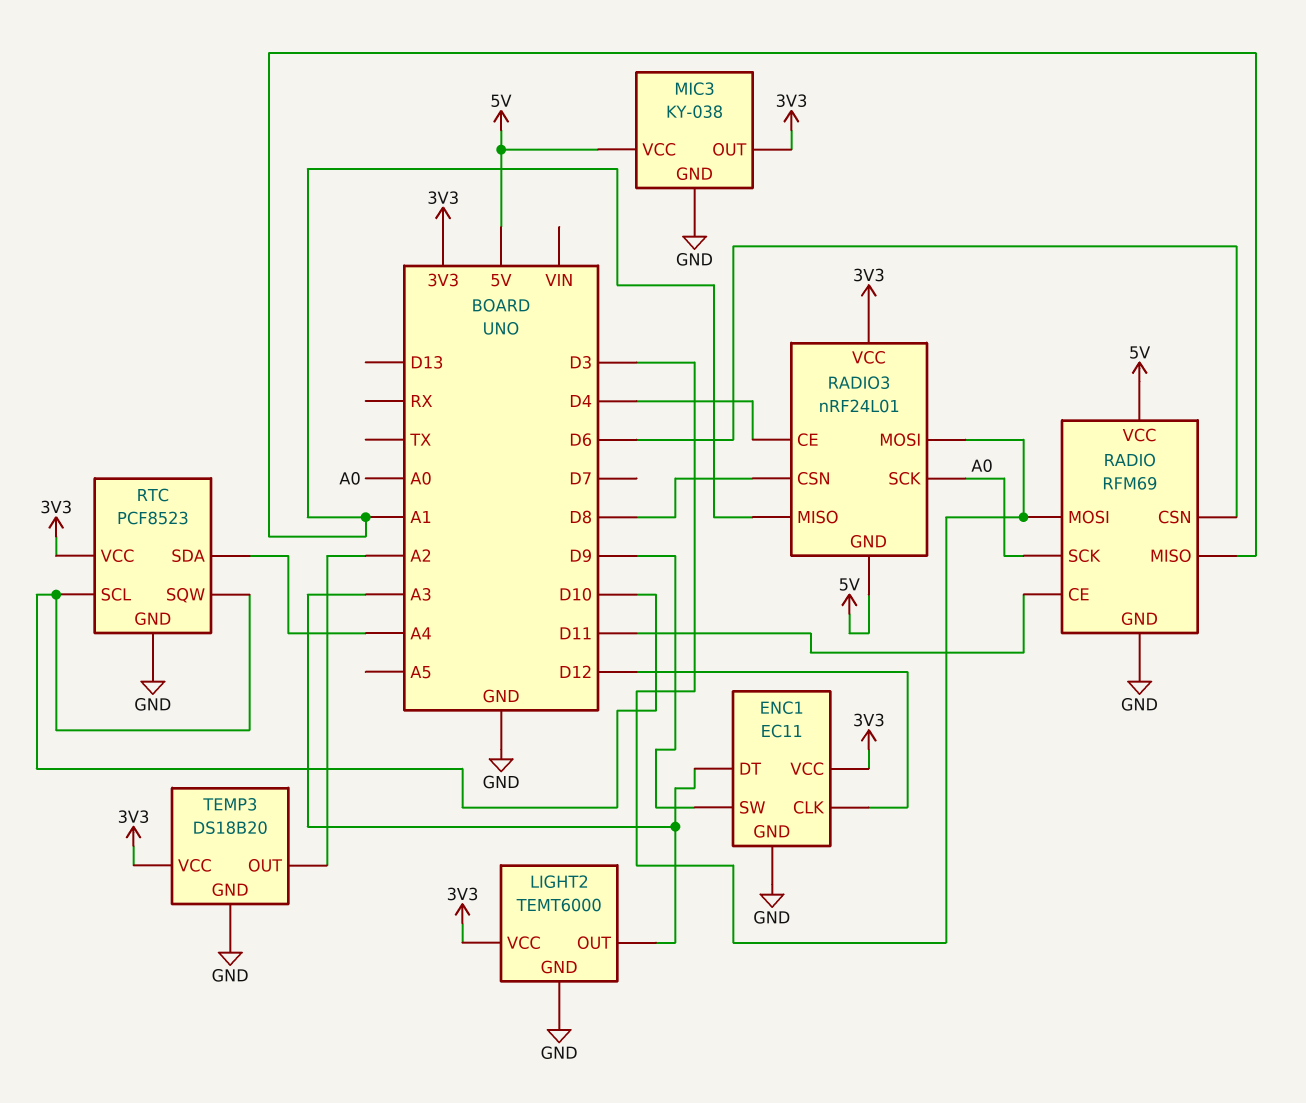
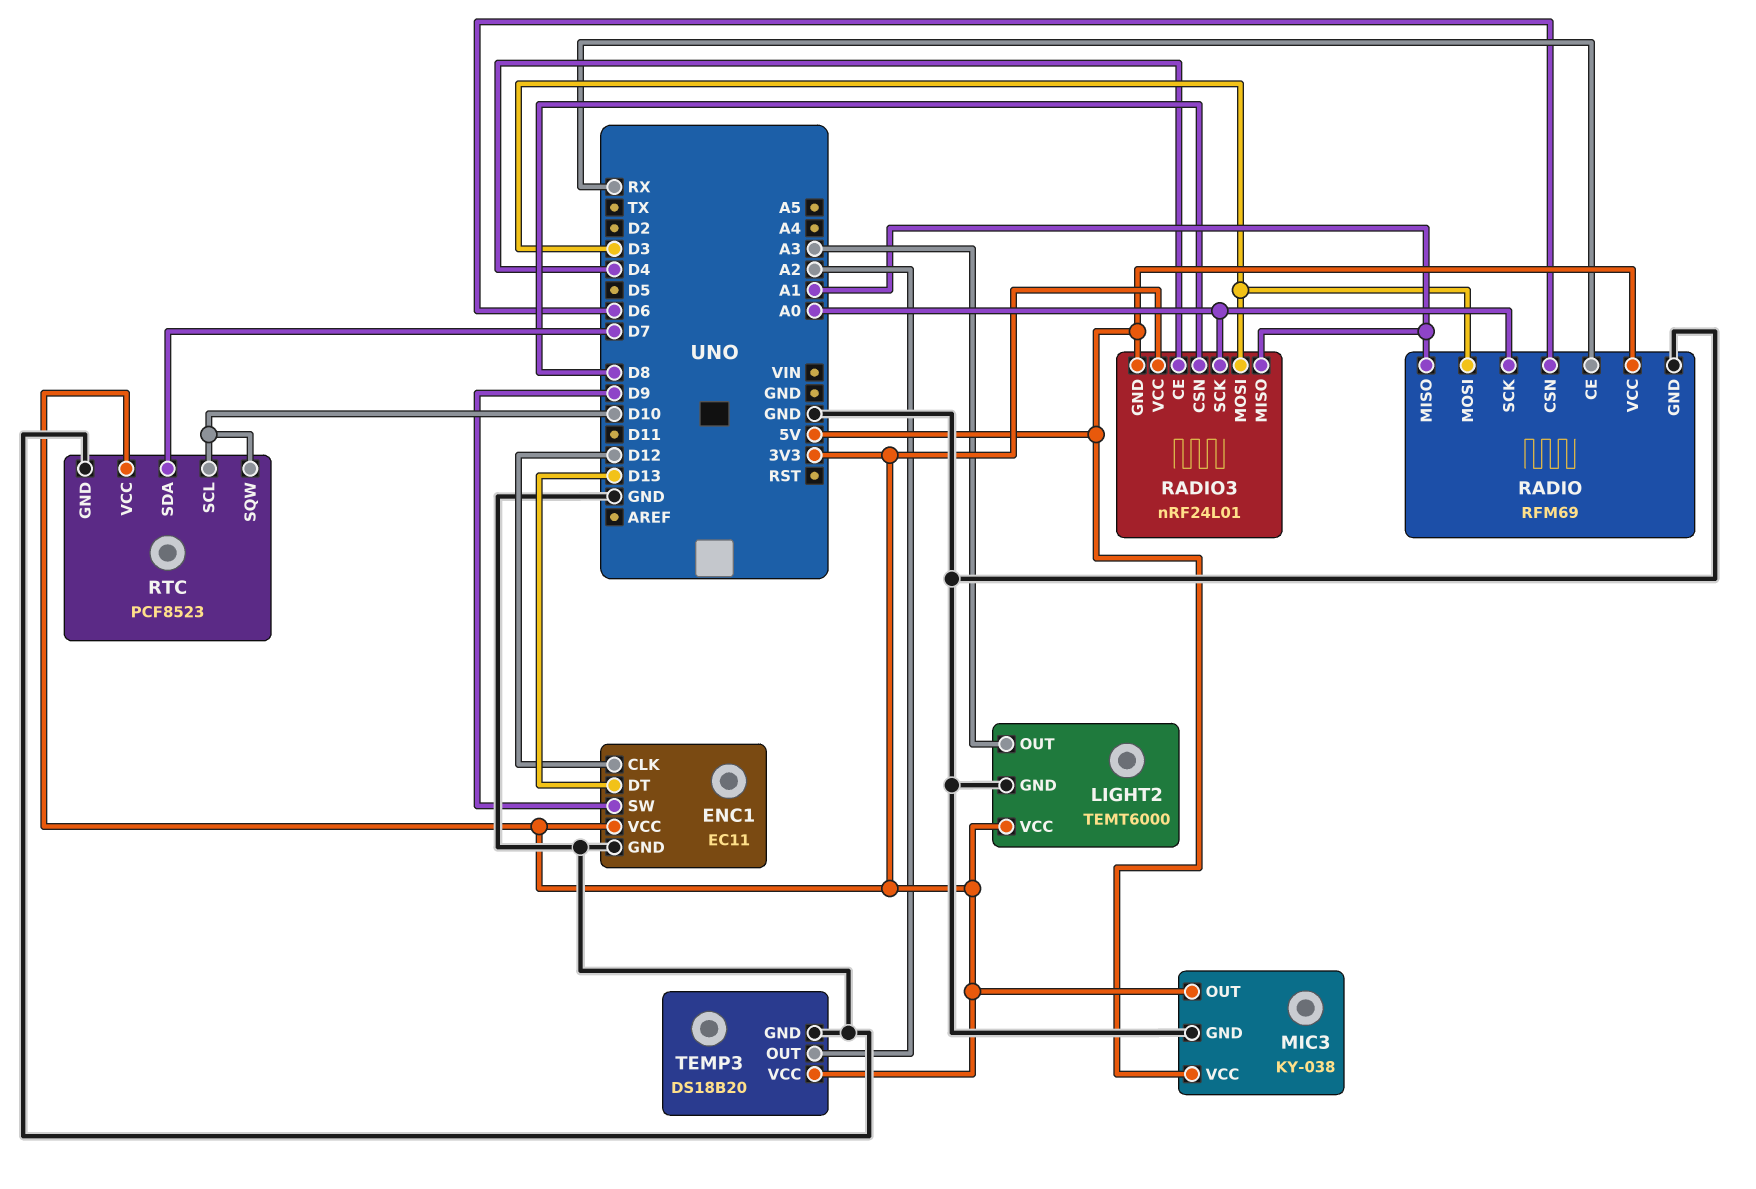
ENC1 pin DT: A3 -> D13
RADIO pin CE: D11 -> RX
RTC pin SDA: A4 -> D7

